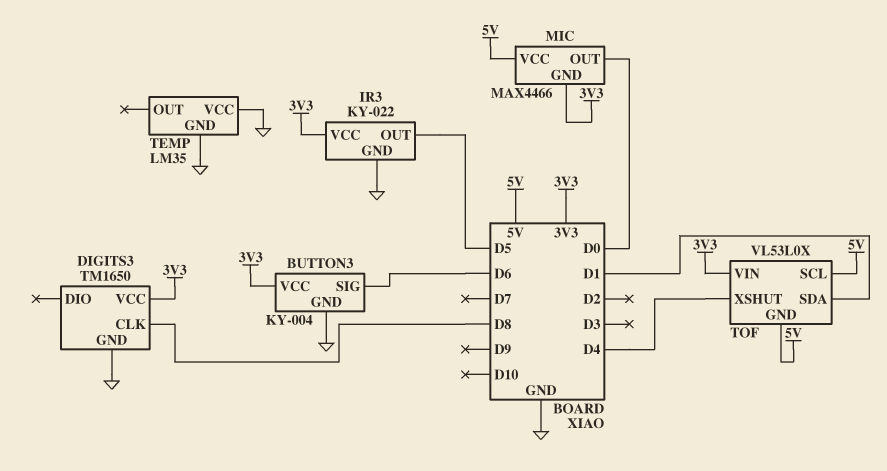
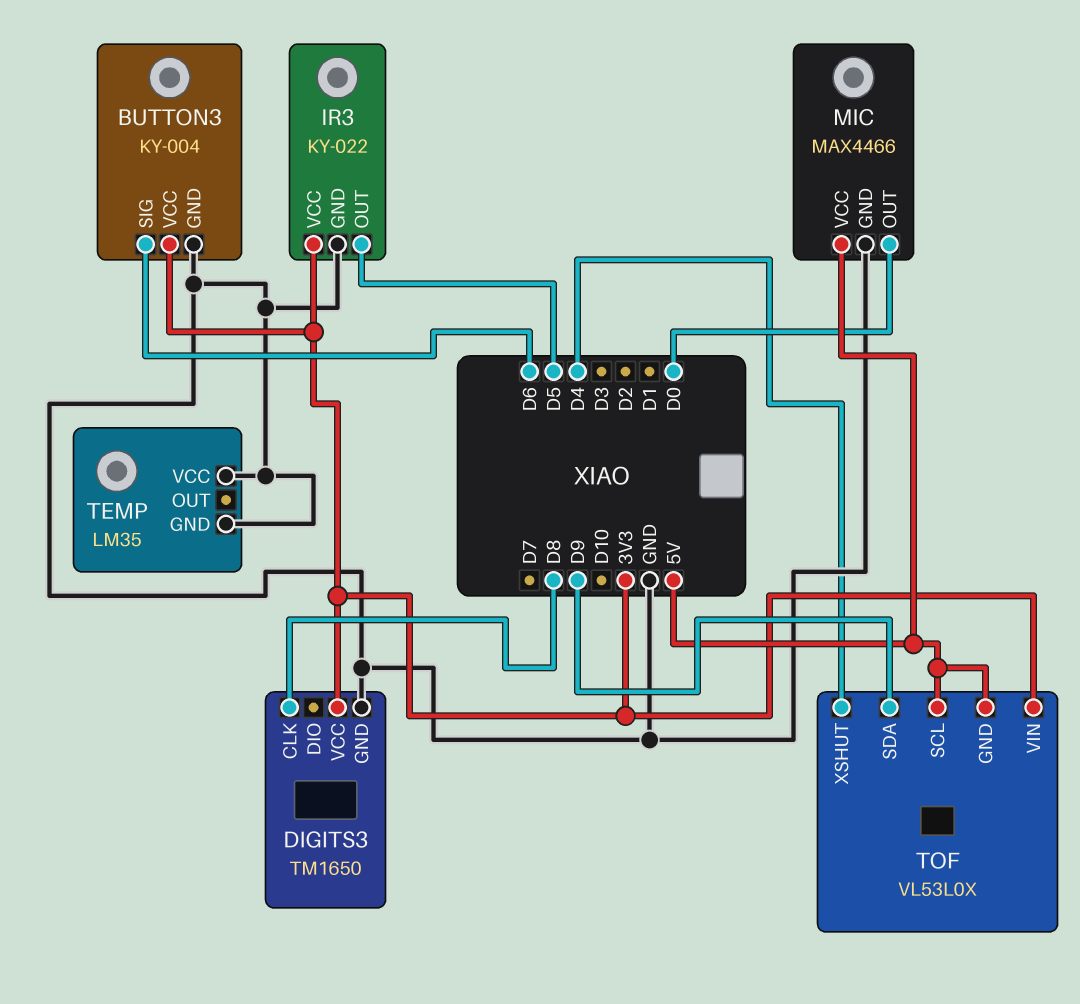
MIC pin GND: 3V3 -> GND
TOF pin SDA: D1 -> D9

